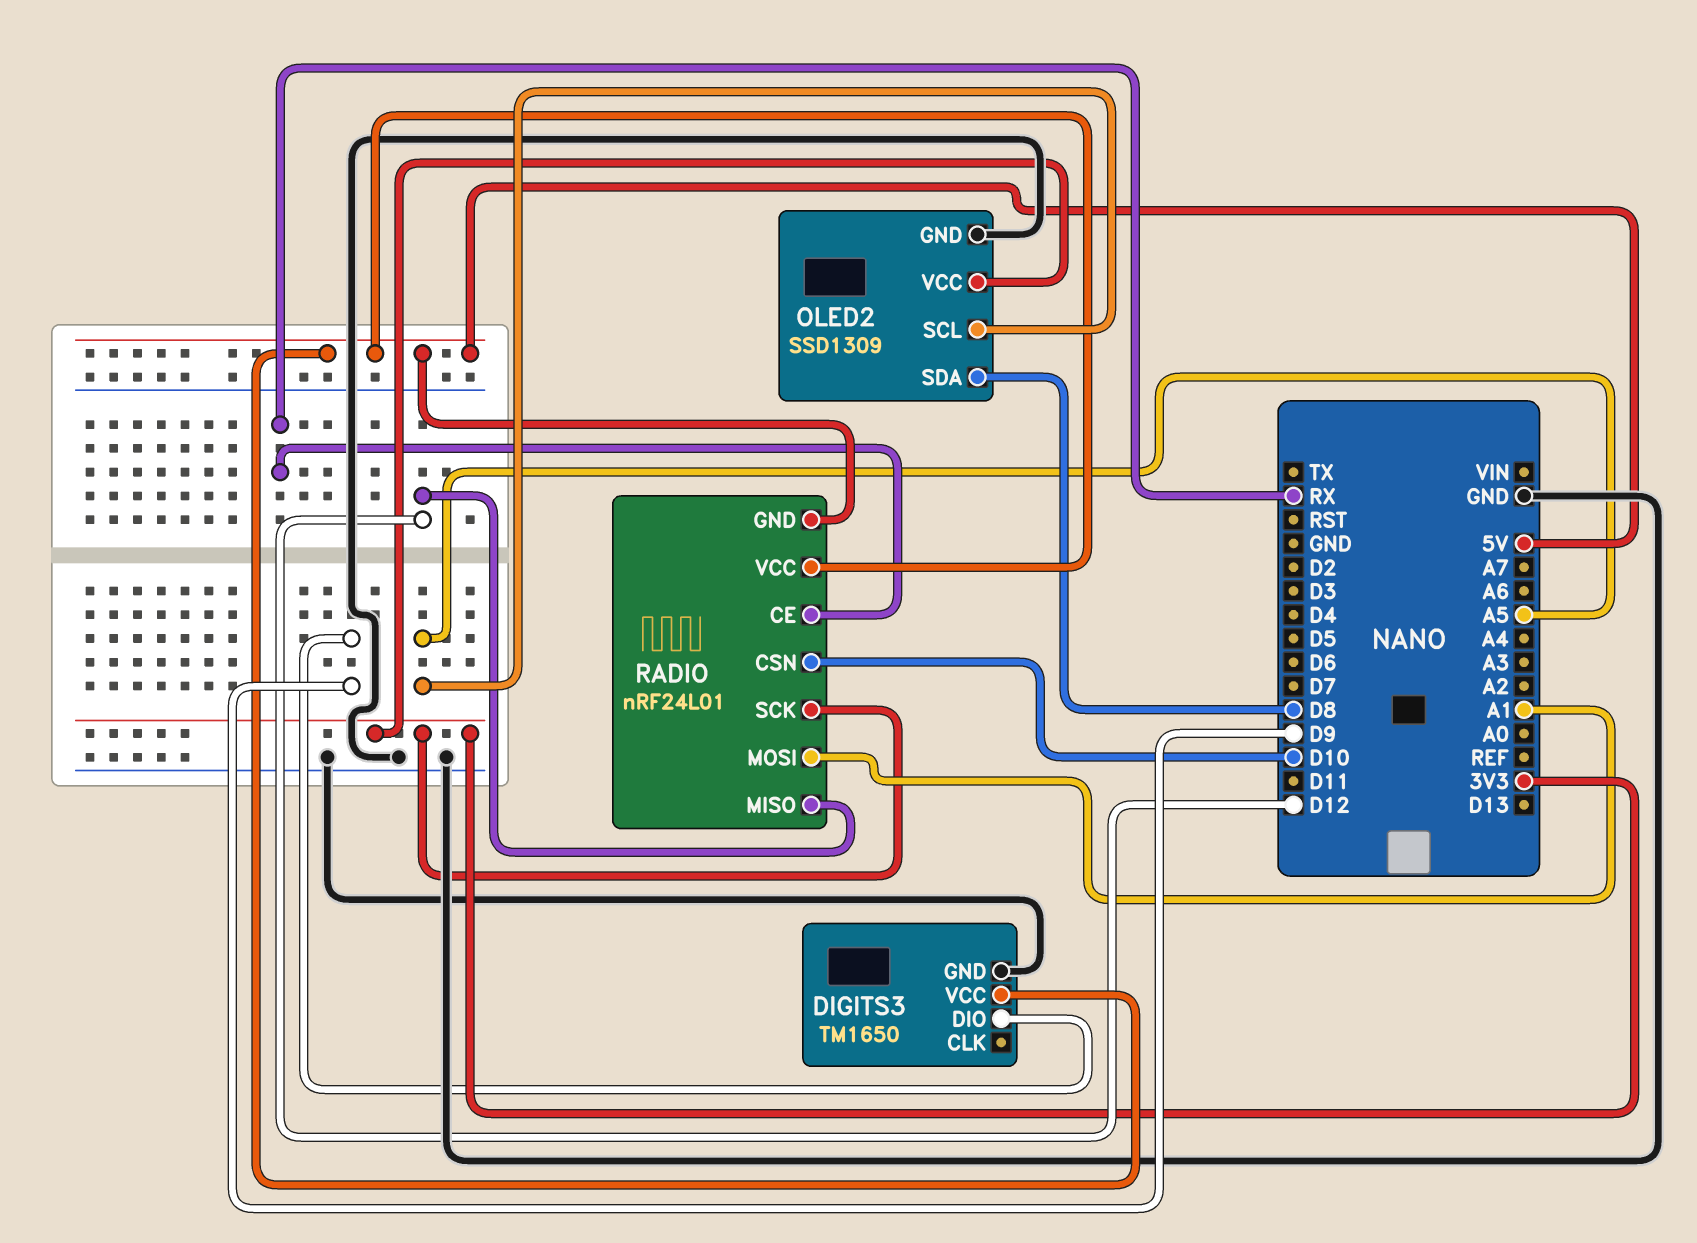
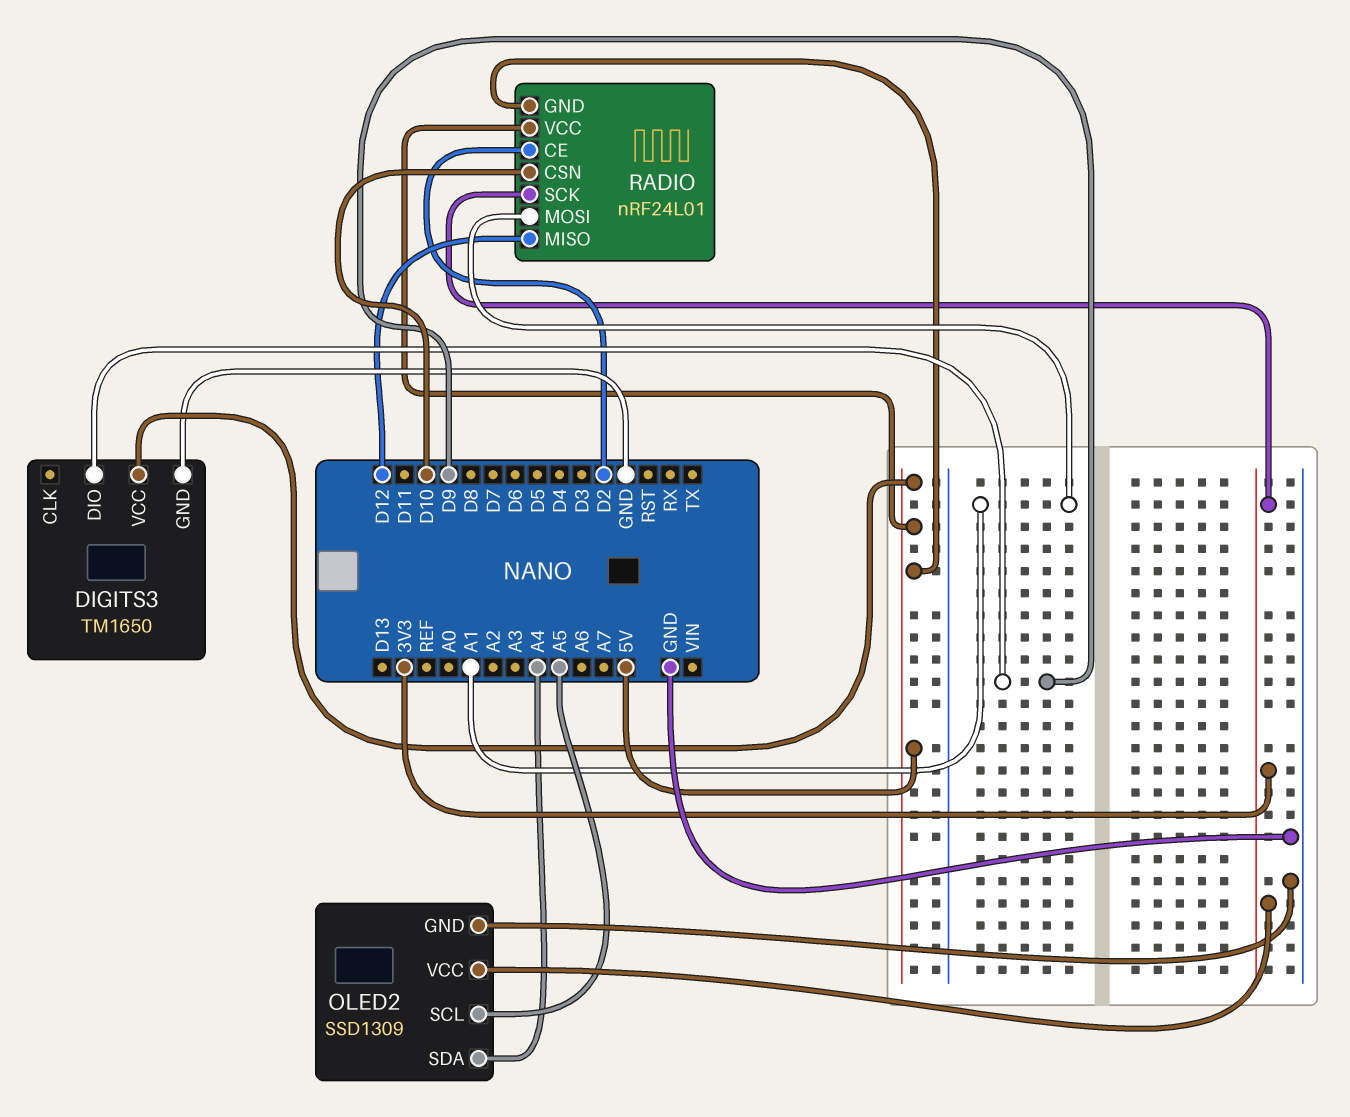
OLED2 pin SDA: D8 -> A4
RADIO pin CE: RX -> D2

